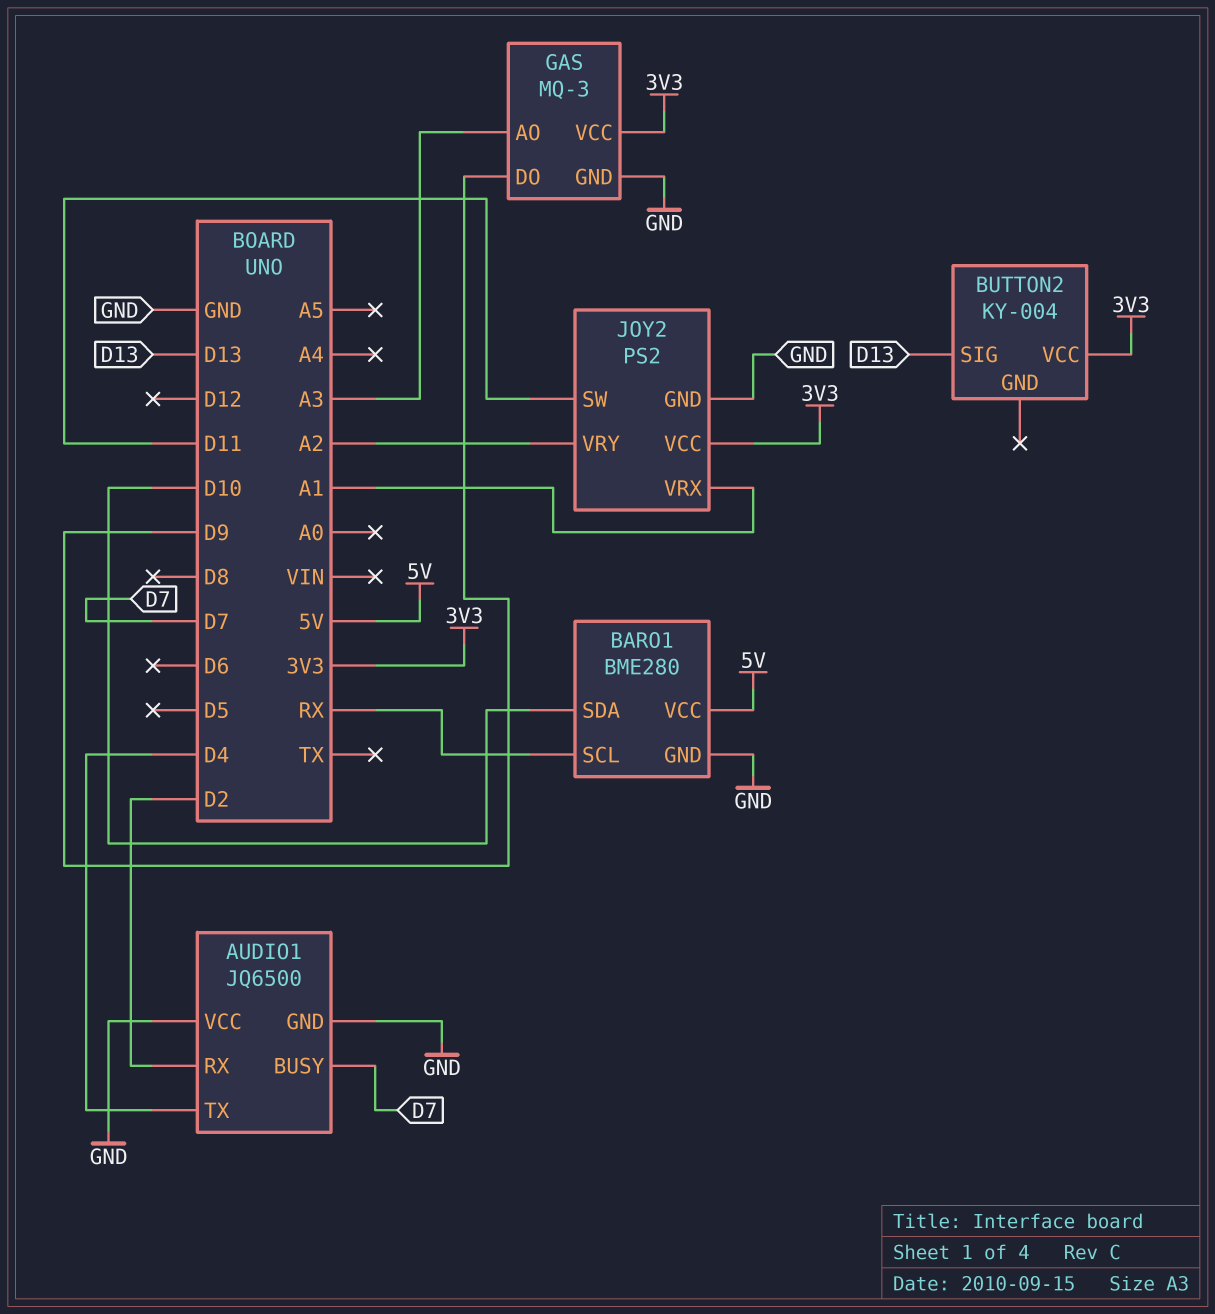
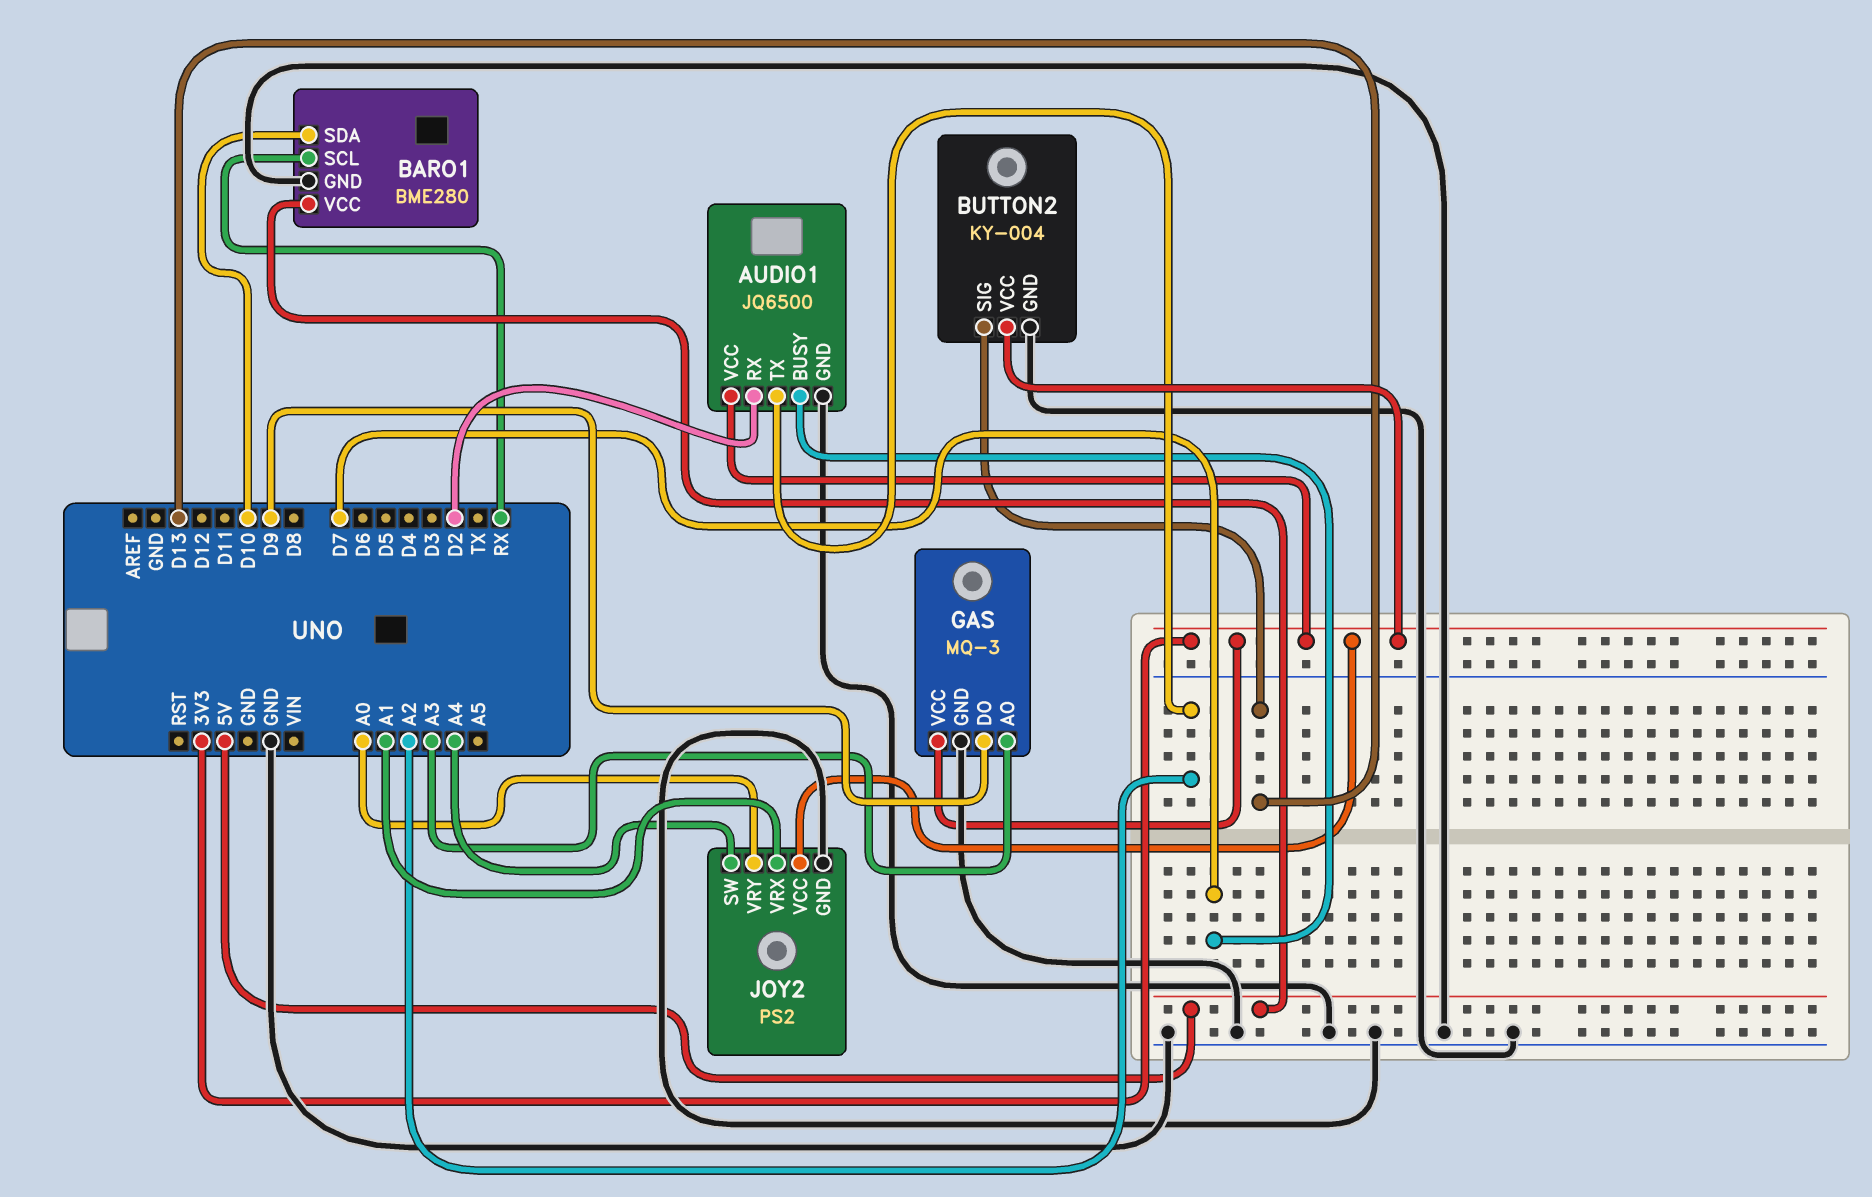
AUDIO1 pin TX: D4 -> A2
AUDIO1 pin VCC: GND -> 3V3
BUTTON2 pin GND: none -> GND
JOY2 pin SW: D11 -> A4
JOY2 pin VRY: A2 -> A0

